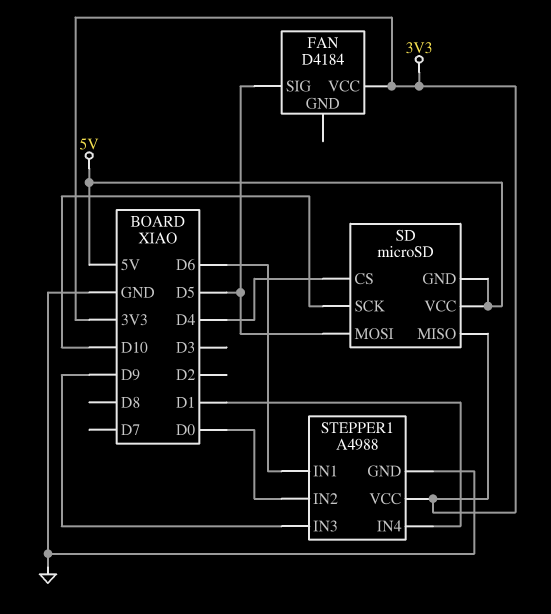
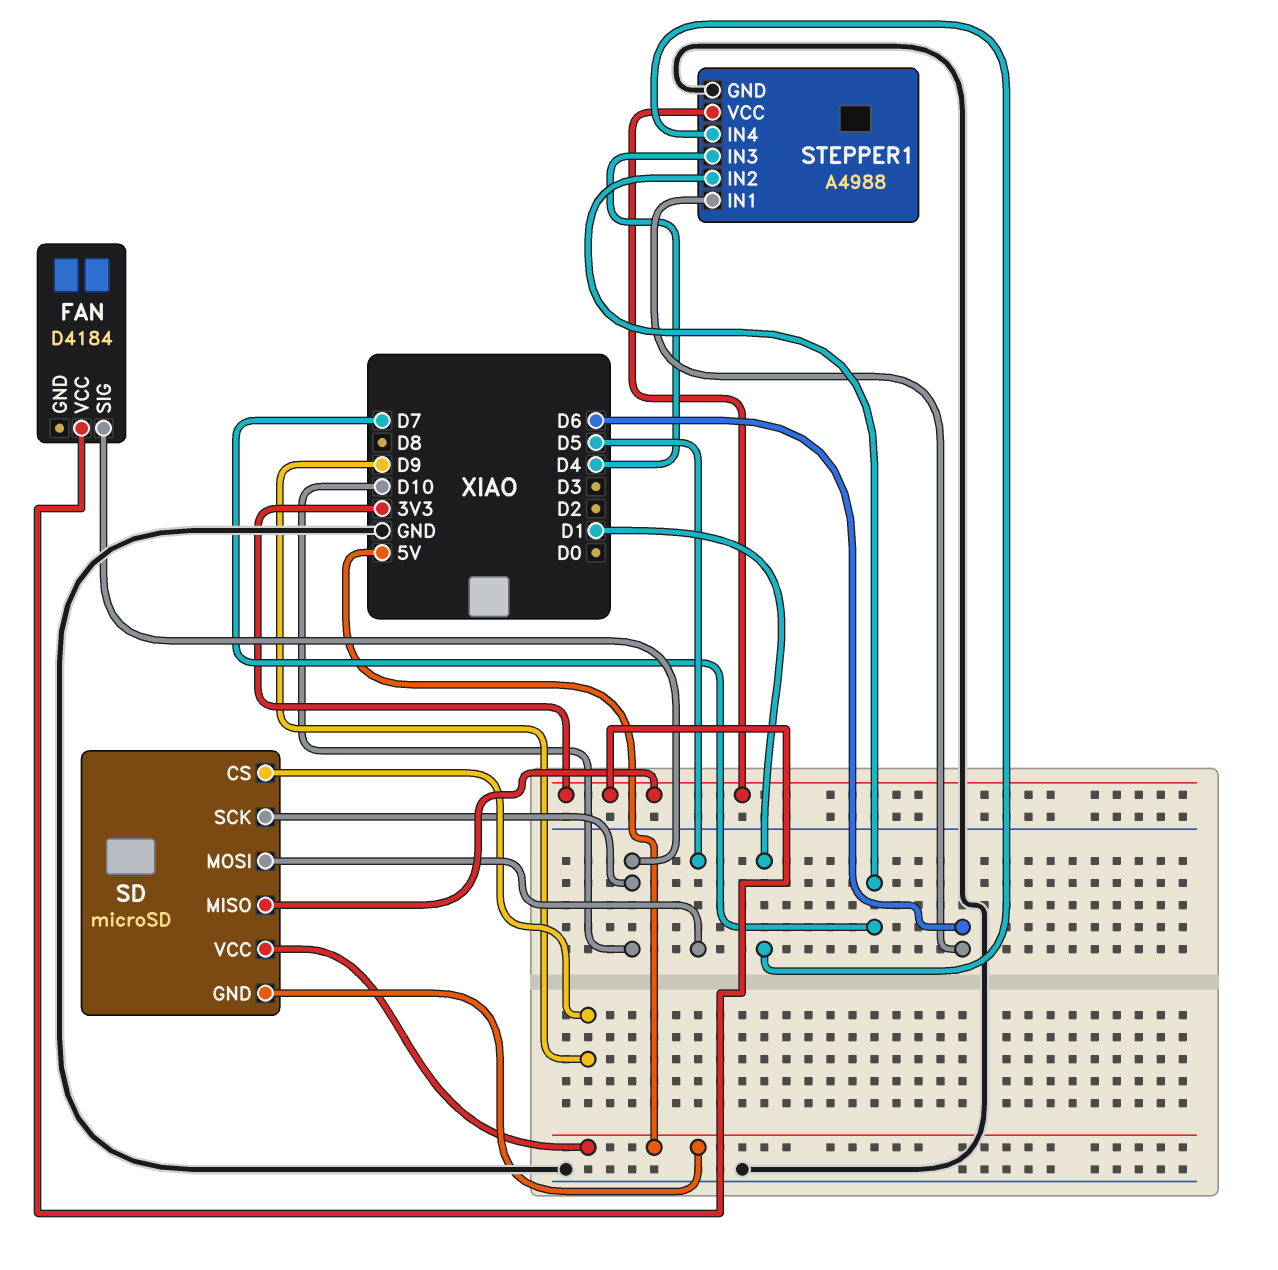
FAN pin SIG: D5 -> D10
SD pin CS: D4 -> D9
STEPPER1 pin IN2: D0 -> D7
STEPPER1 pin IN3: D9 -> D4

